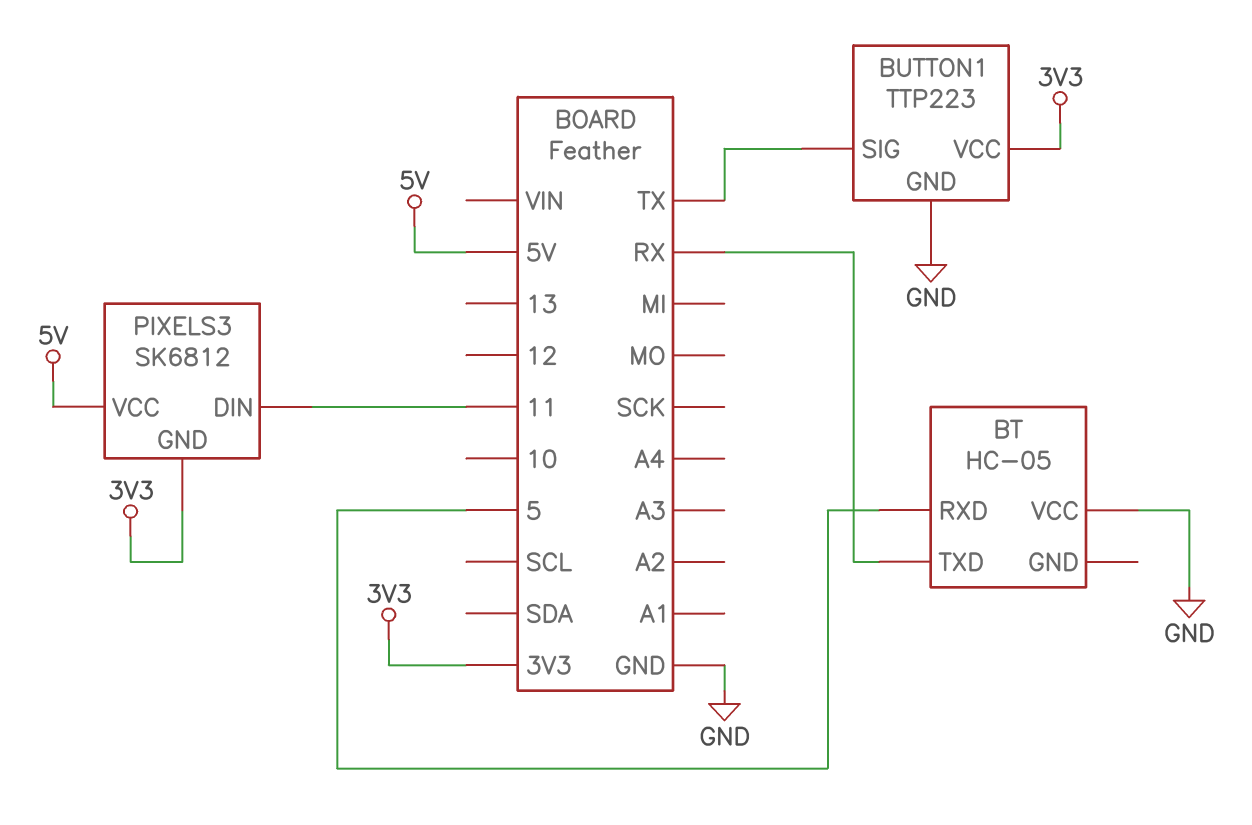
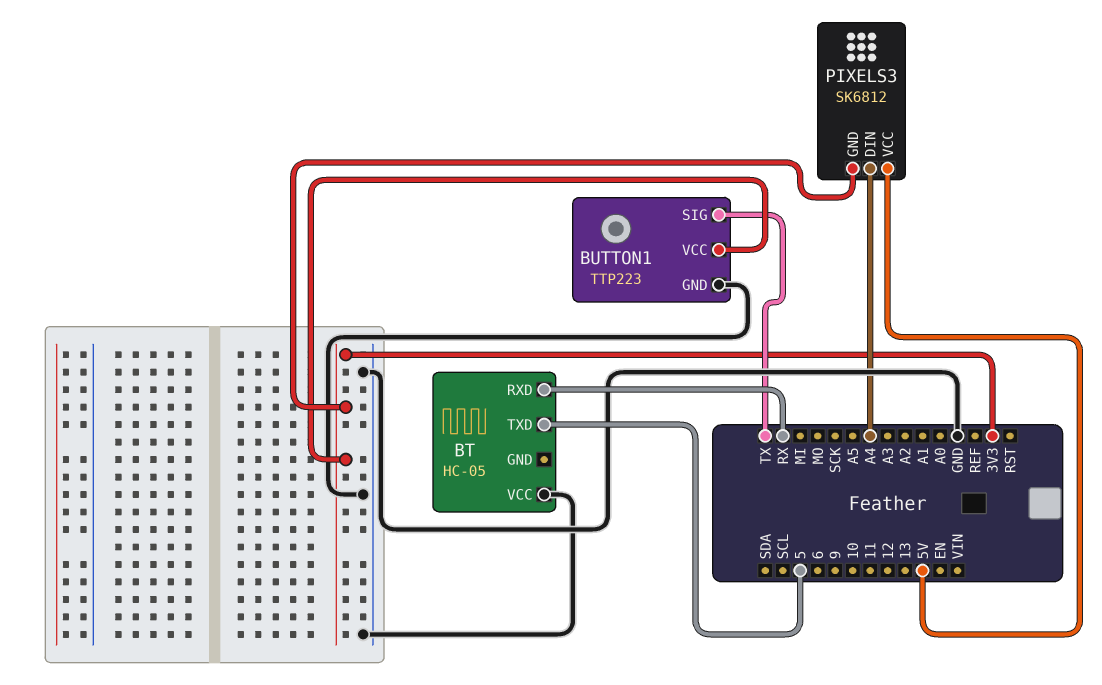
BT pin RXD: 5 -> RX
BT pin TXD: RX -> 5
PIXELS3 pin DIN: 11 -> A4

